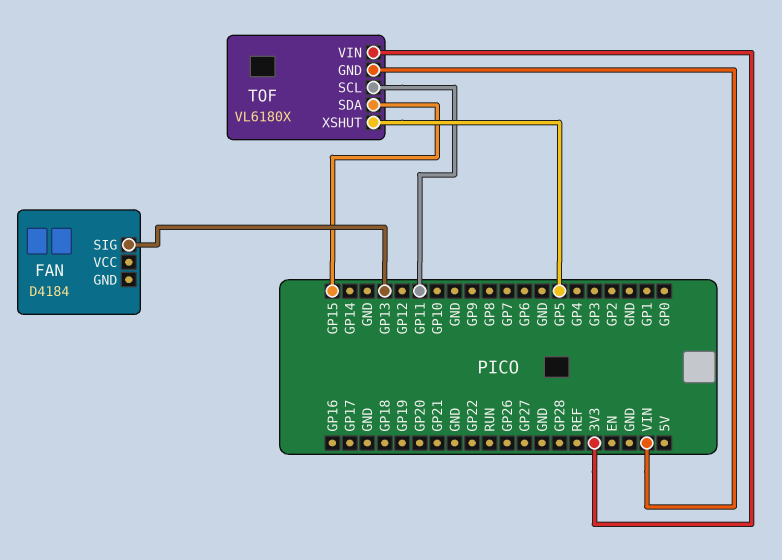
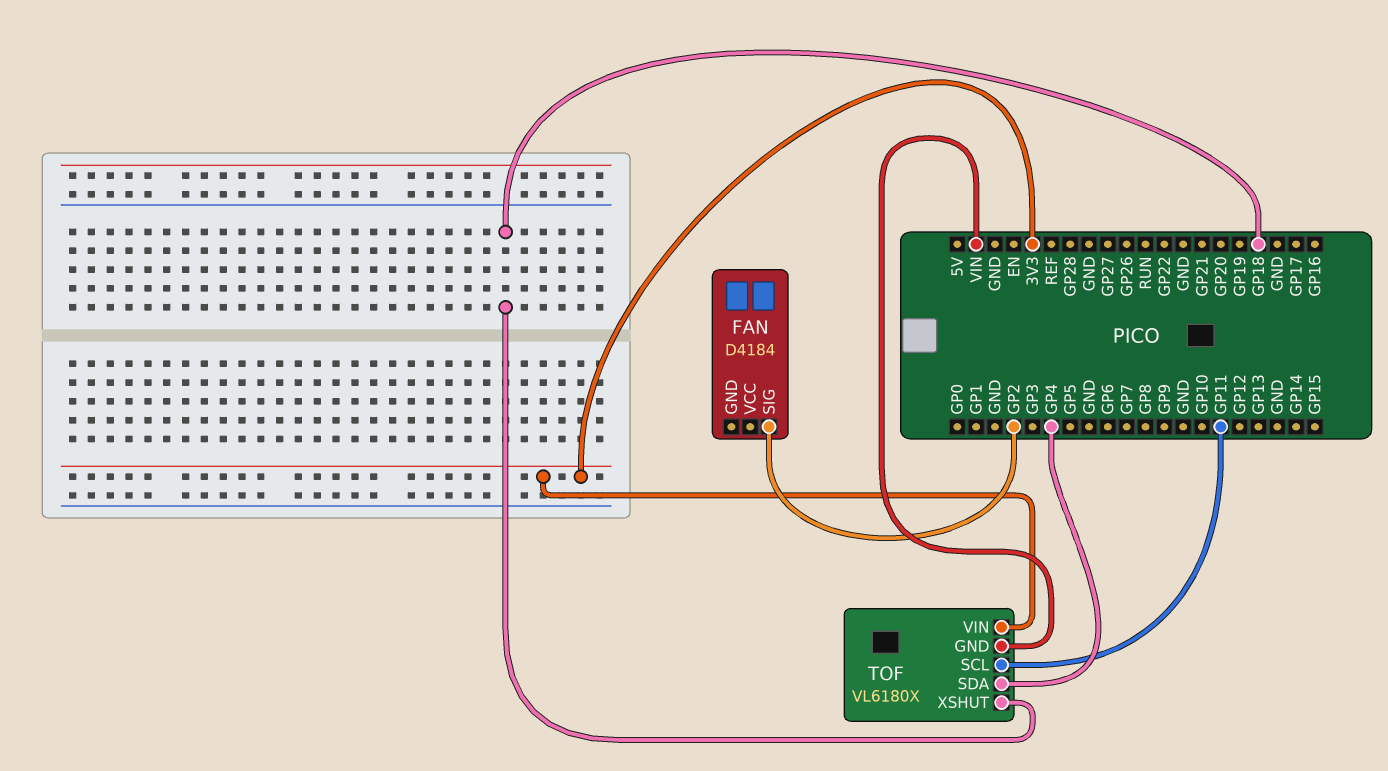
FAN pin SIG: GP13 -> GP2
TOF pin SDA: GP15 -> GP4
TOF pin XSHUT: GP5 -> GP18

